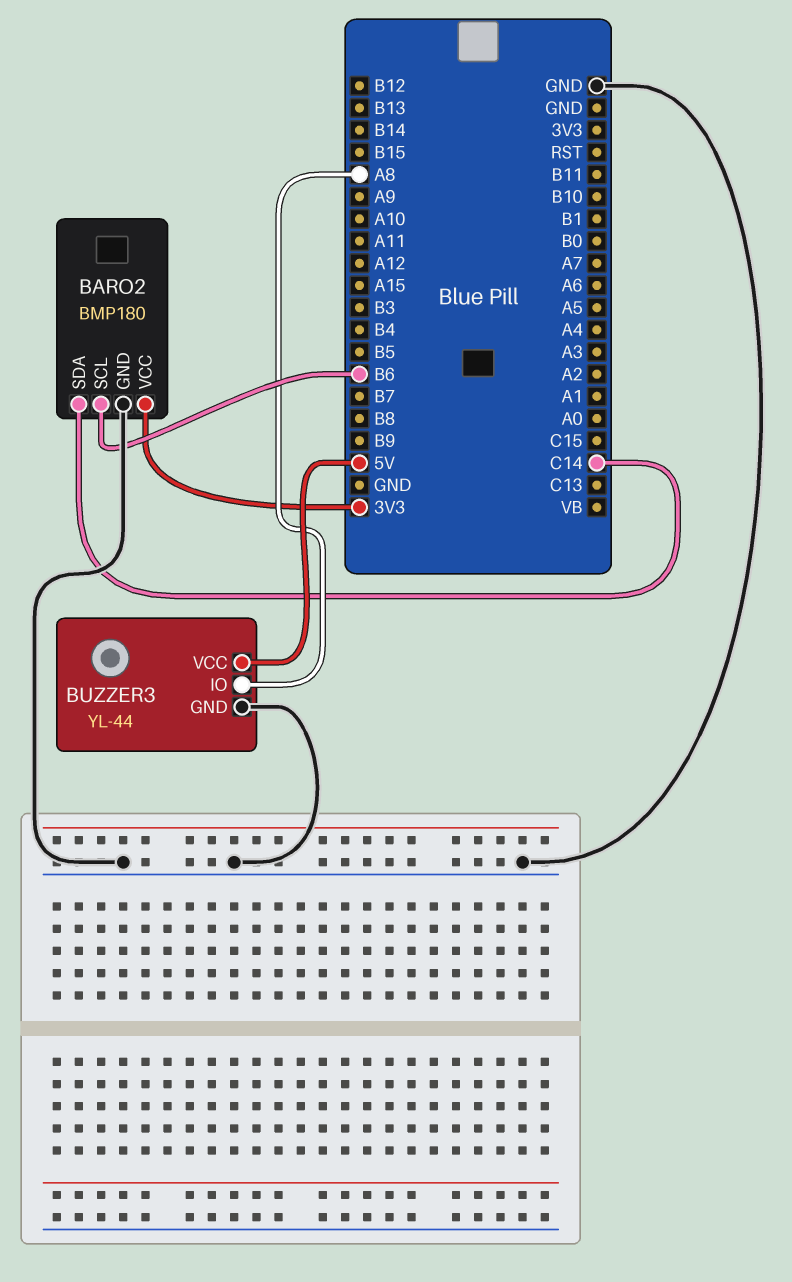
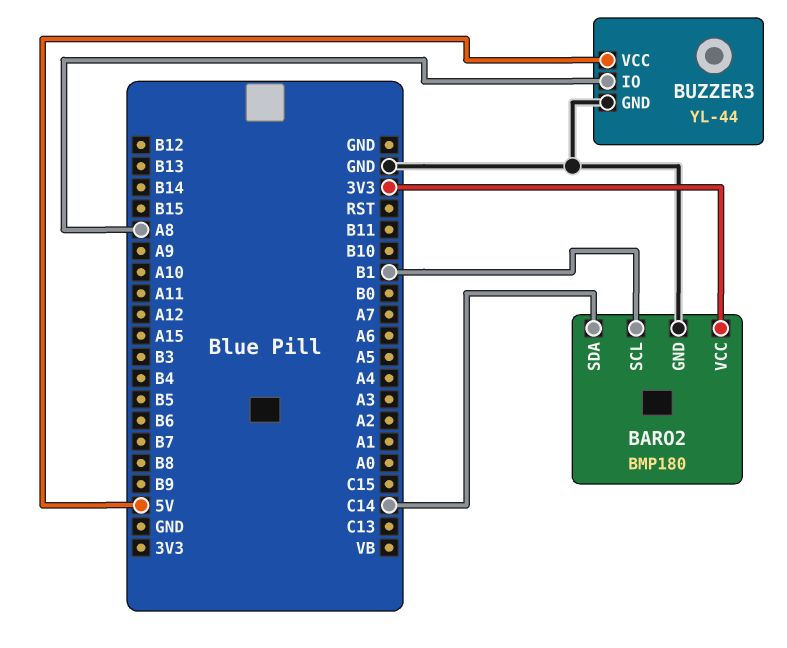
BARO2 pin SCL: B6 -> B1

